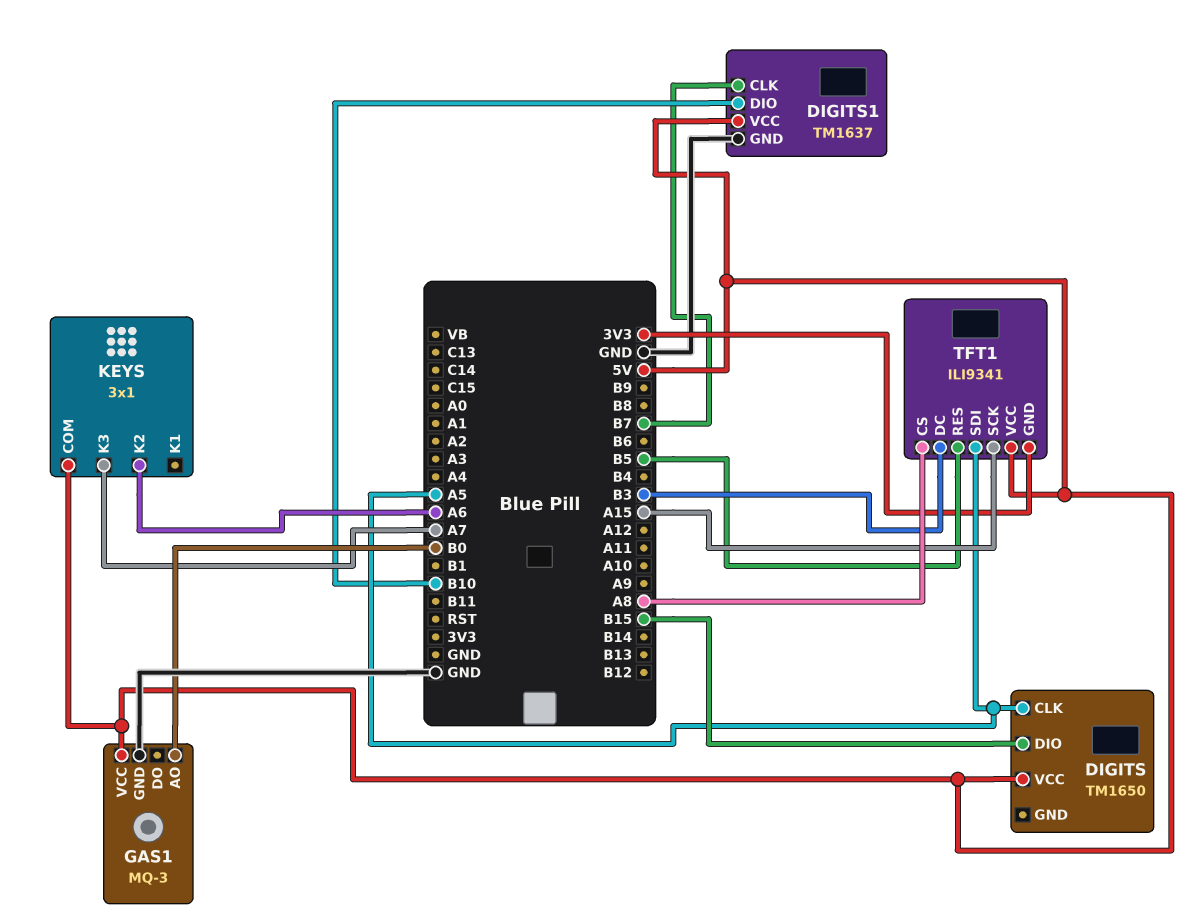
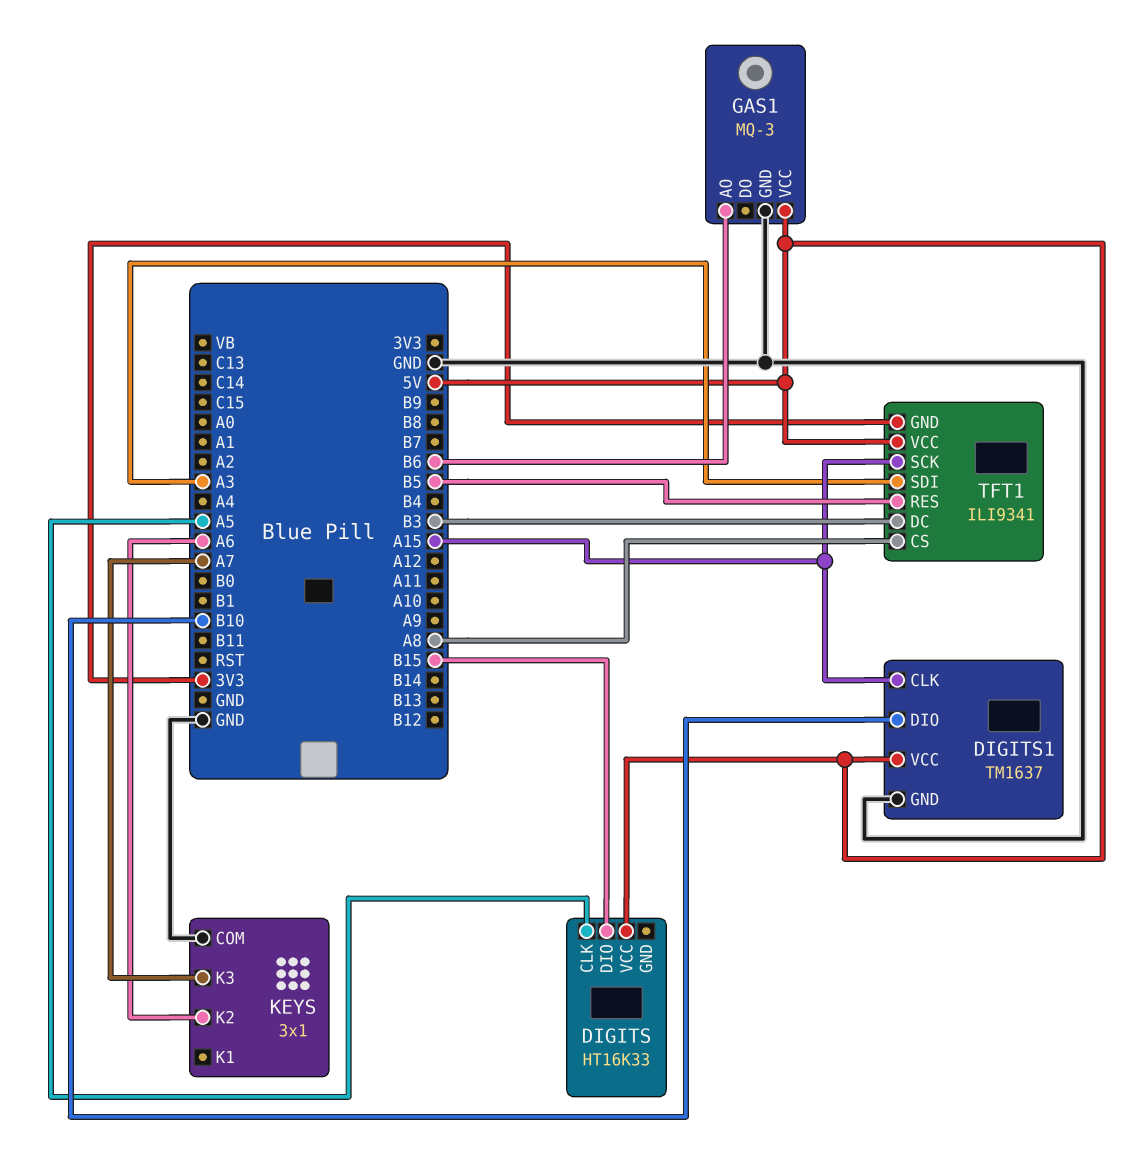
DIGITS: TM1650 -> HT16K33
DIGITS1 pin CLK: B7 -> A15
GAS1 pin AO: B0 -> B6
KEYS pin COM: 5V -> GND
TFT1 pin SDI: A5 -> A3

